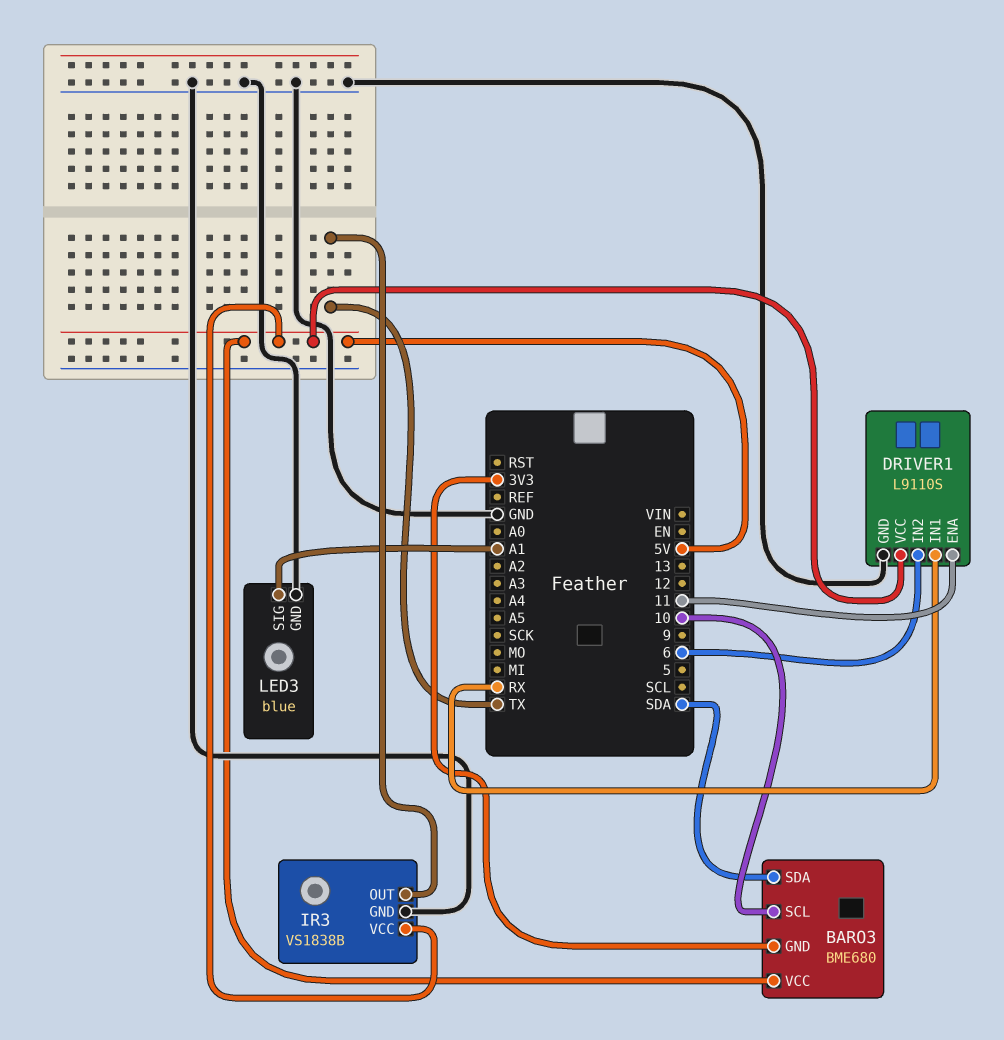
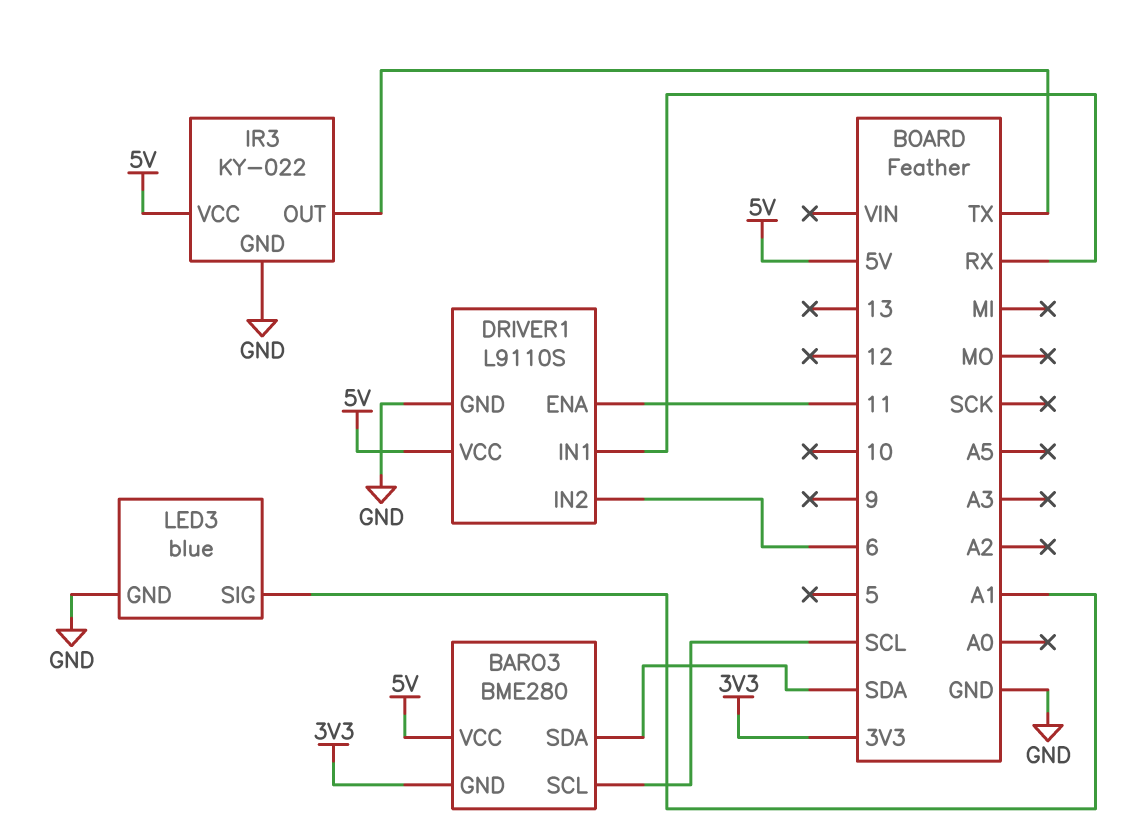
BARO3: BME680 -> BME280
BARO3 pin SCL: 10 -> SCL
IR3: VS1838B -> KY-022

